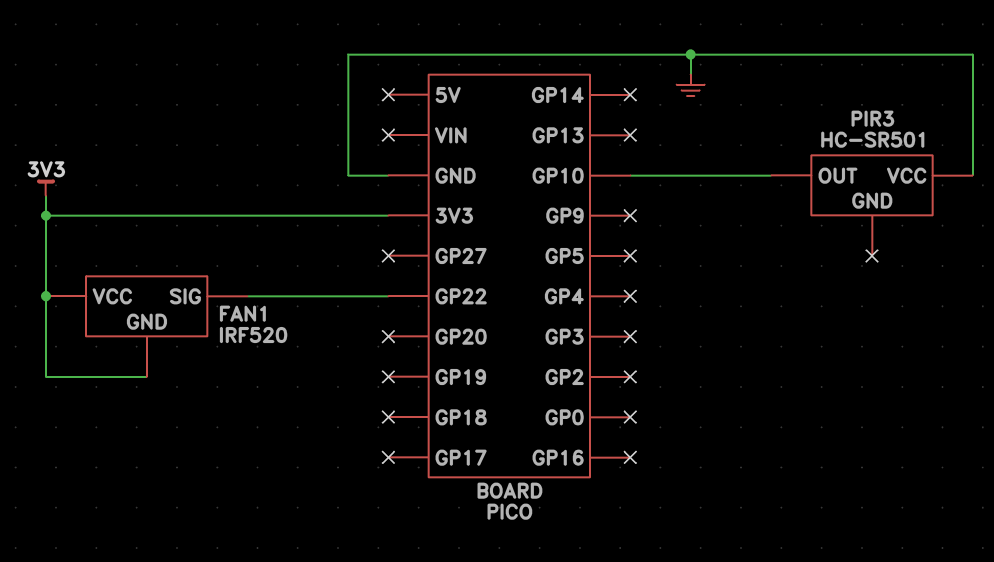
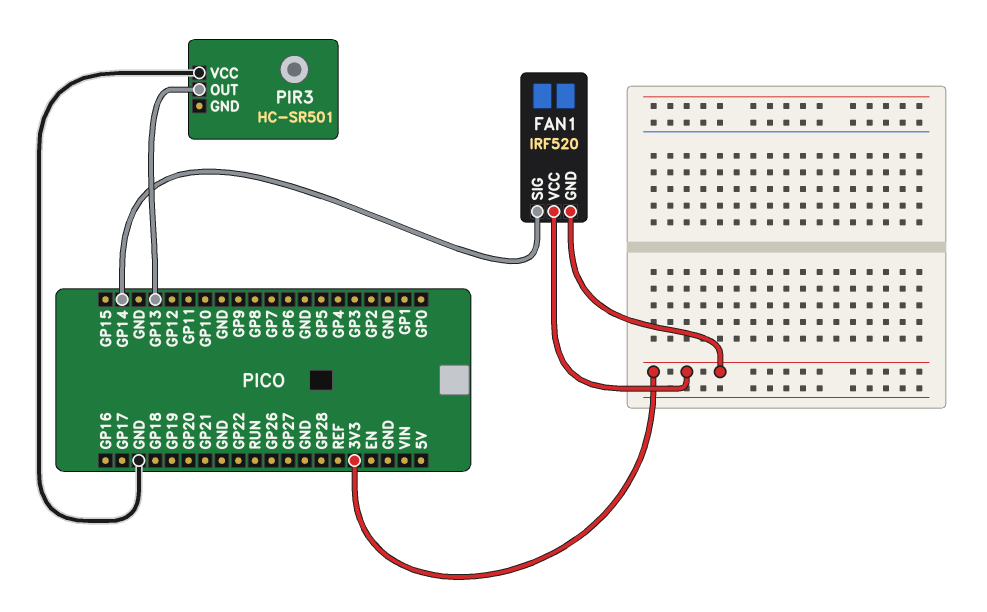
FAN1 pin SIG: GP22 -> GP14
PIR3 pin OUT: GP10 -> GP13

